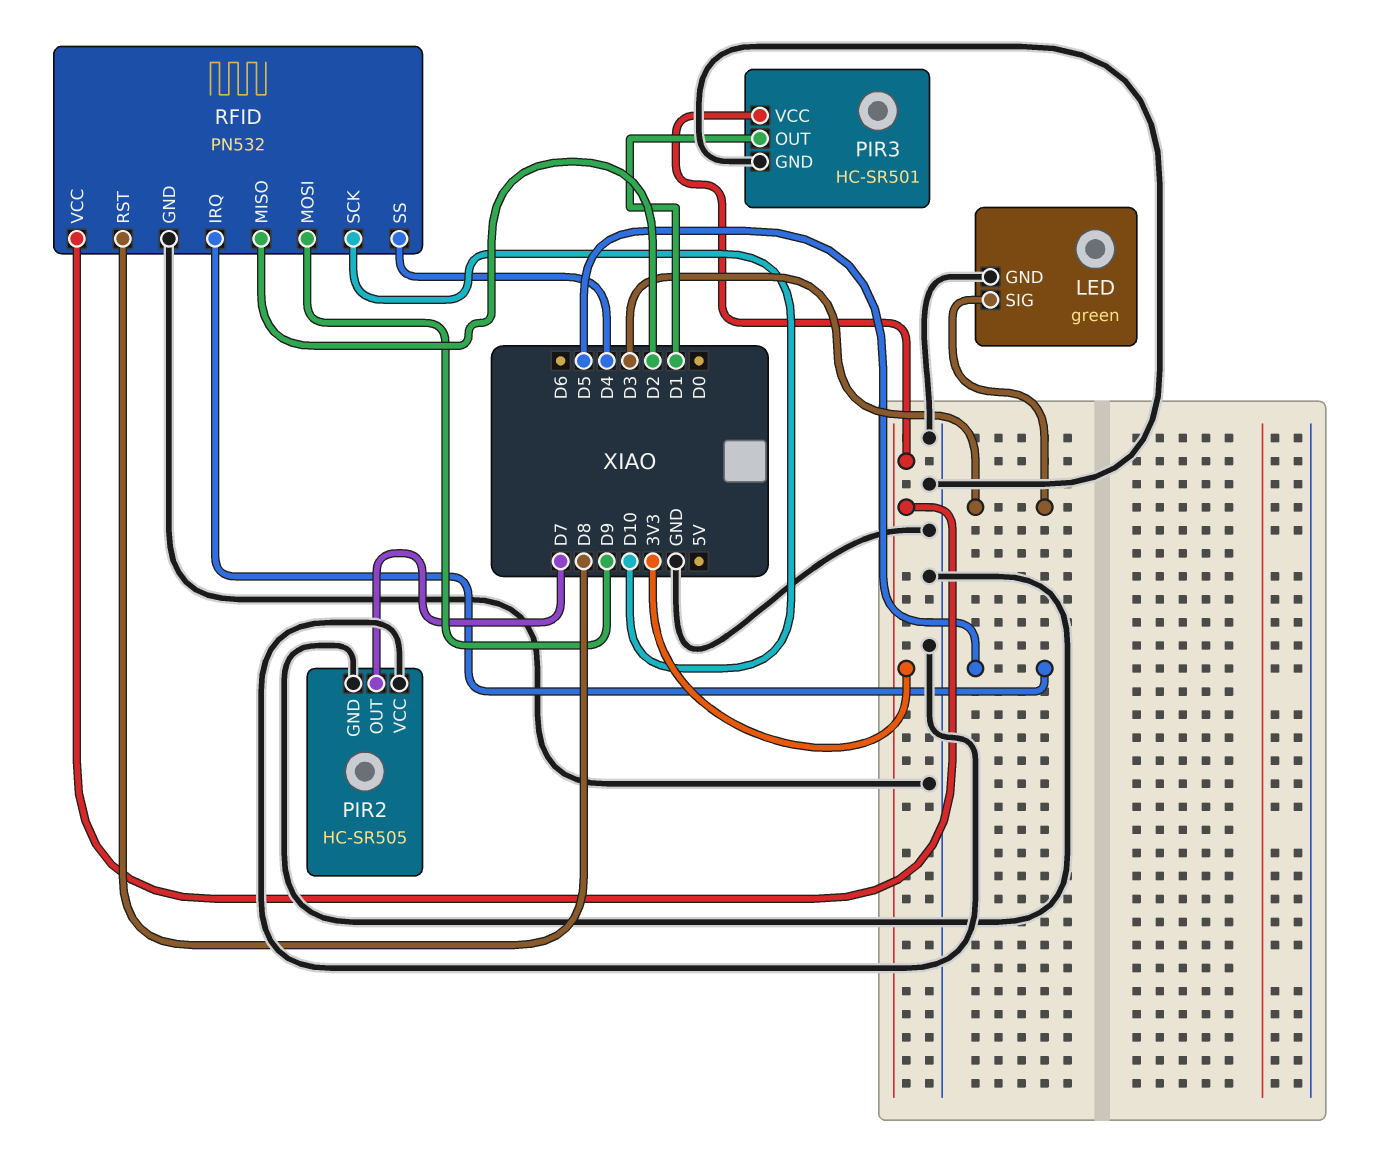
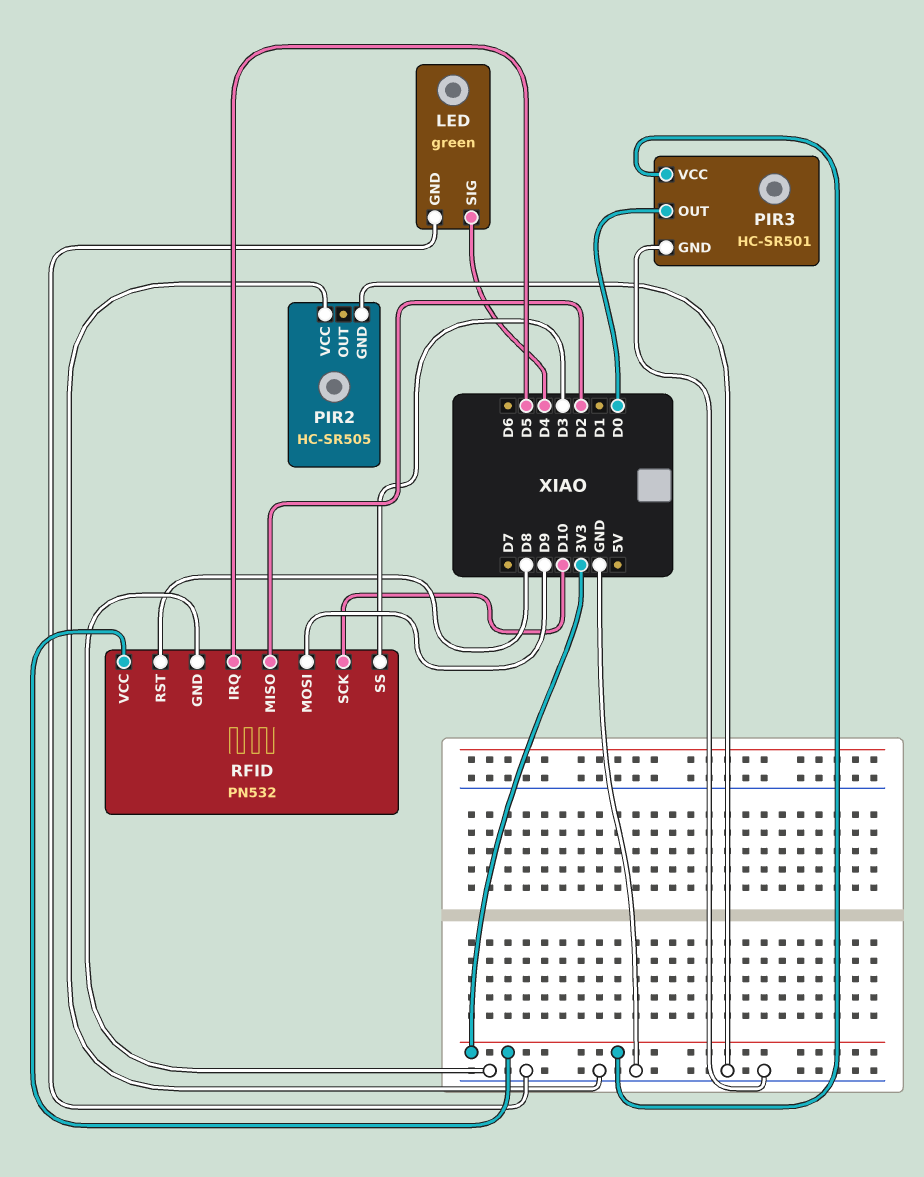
LED pin SIG: D3 -> D4
PIR2 pin OUT: D7 -> none
PIR3 pin OUT: D1 -> D0
RFID pin SS: D4 -> D3

